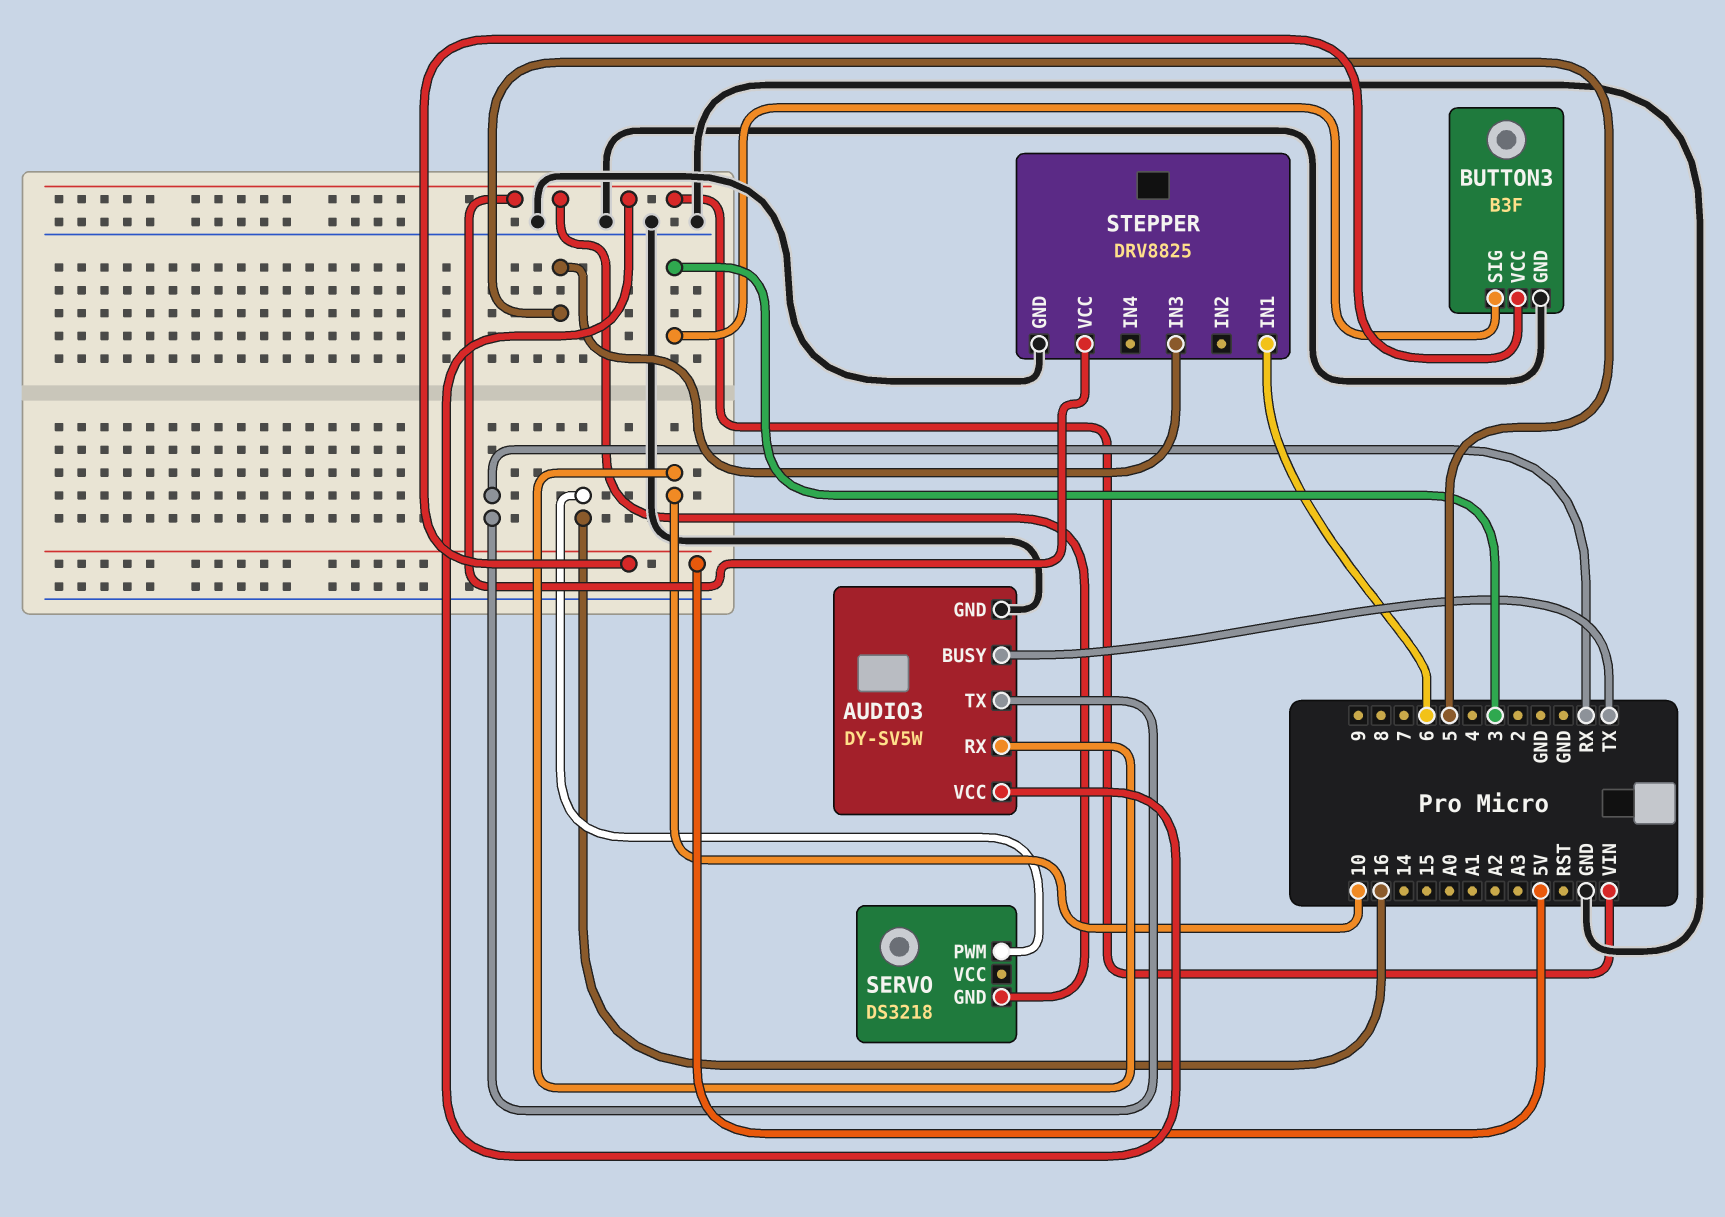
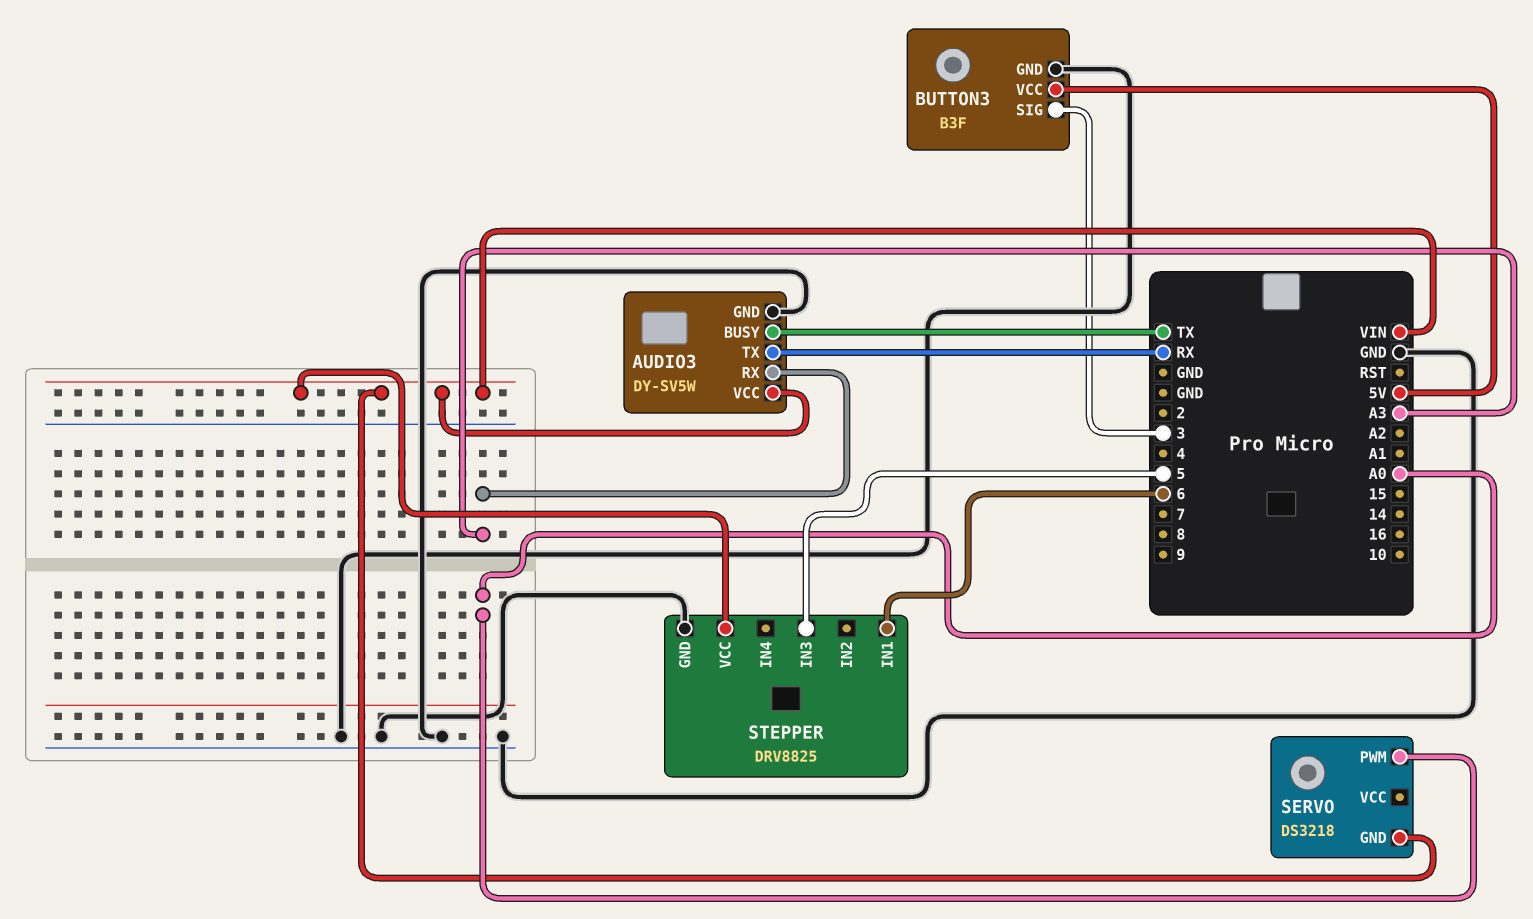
AUDIO3 pin RX: 10 -> A3
SERVO pin PWM: 16 -> A0

